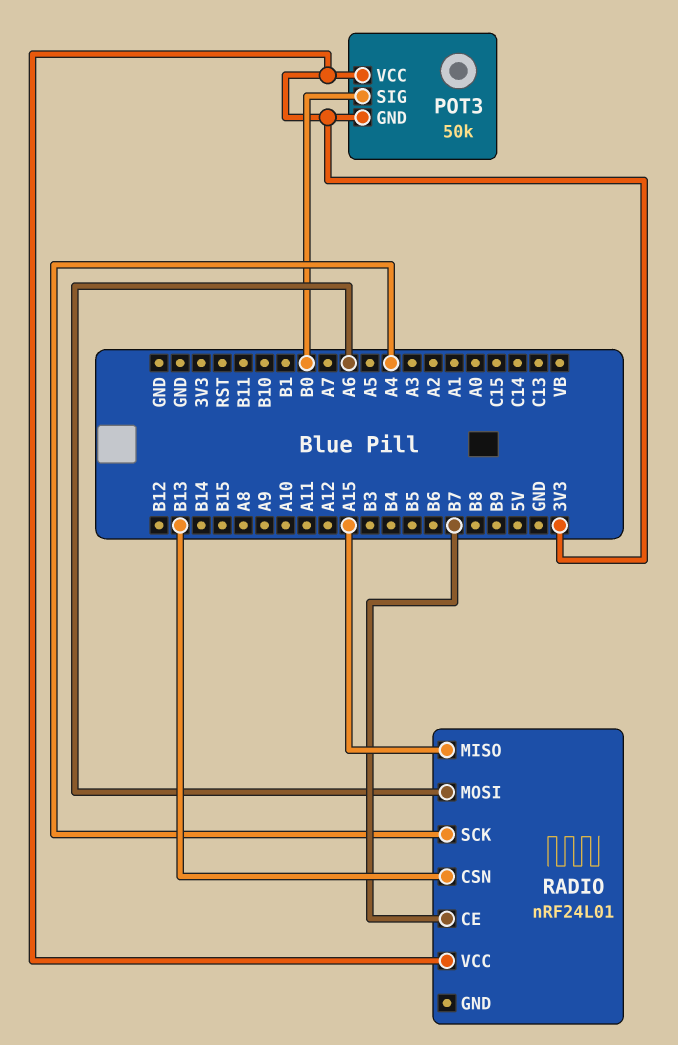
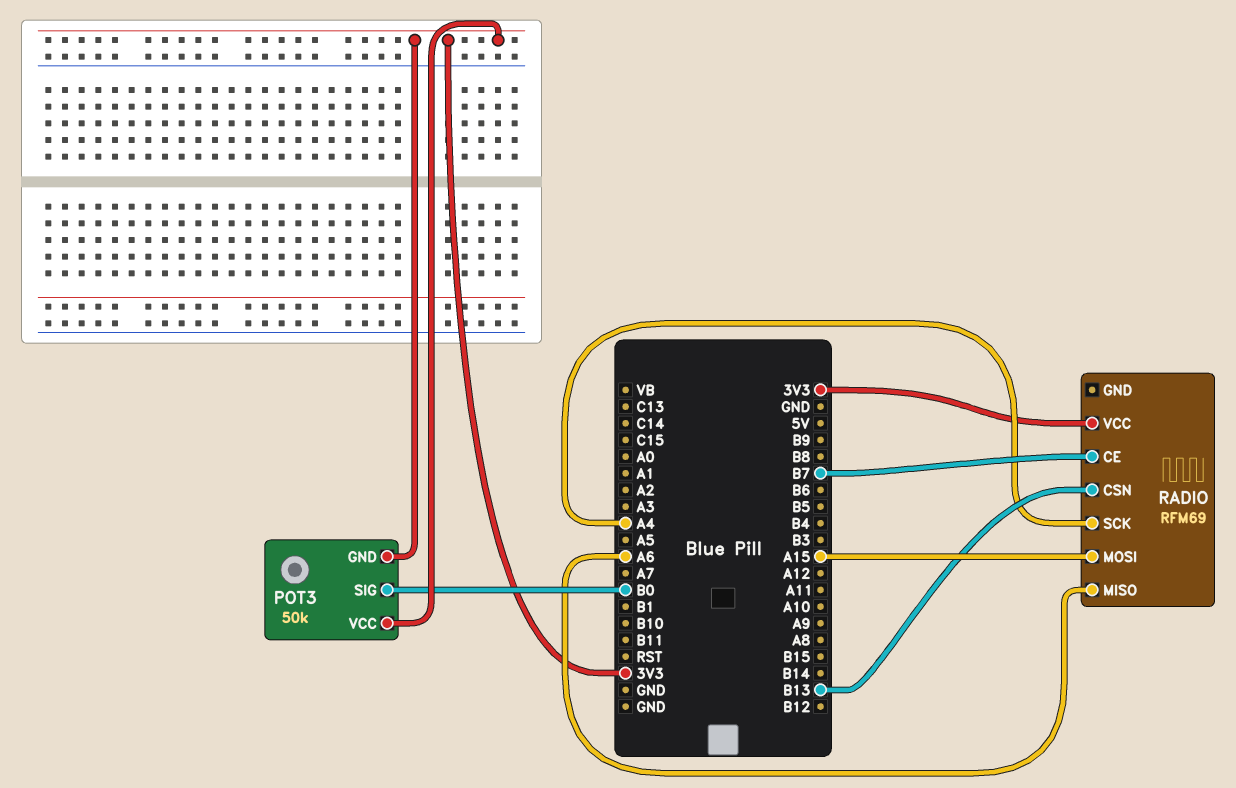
RADIO: nRF24L01 -> RFM69
RADIO pin MISO: A15 -> A6
RADIO pin MOSI: A6 -> A15

